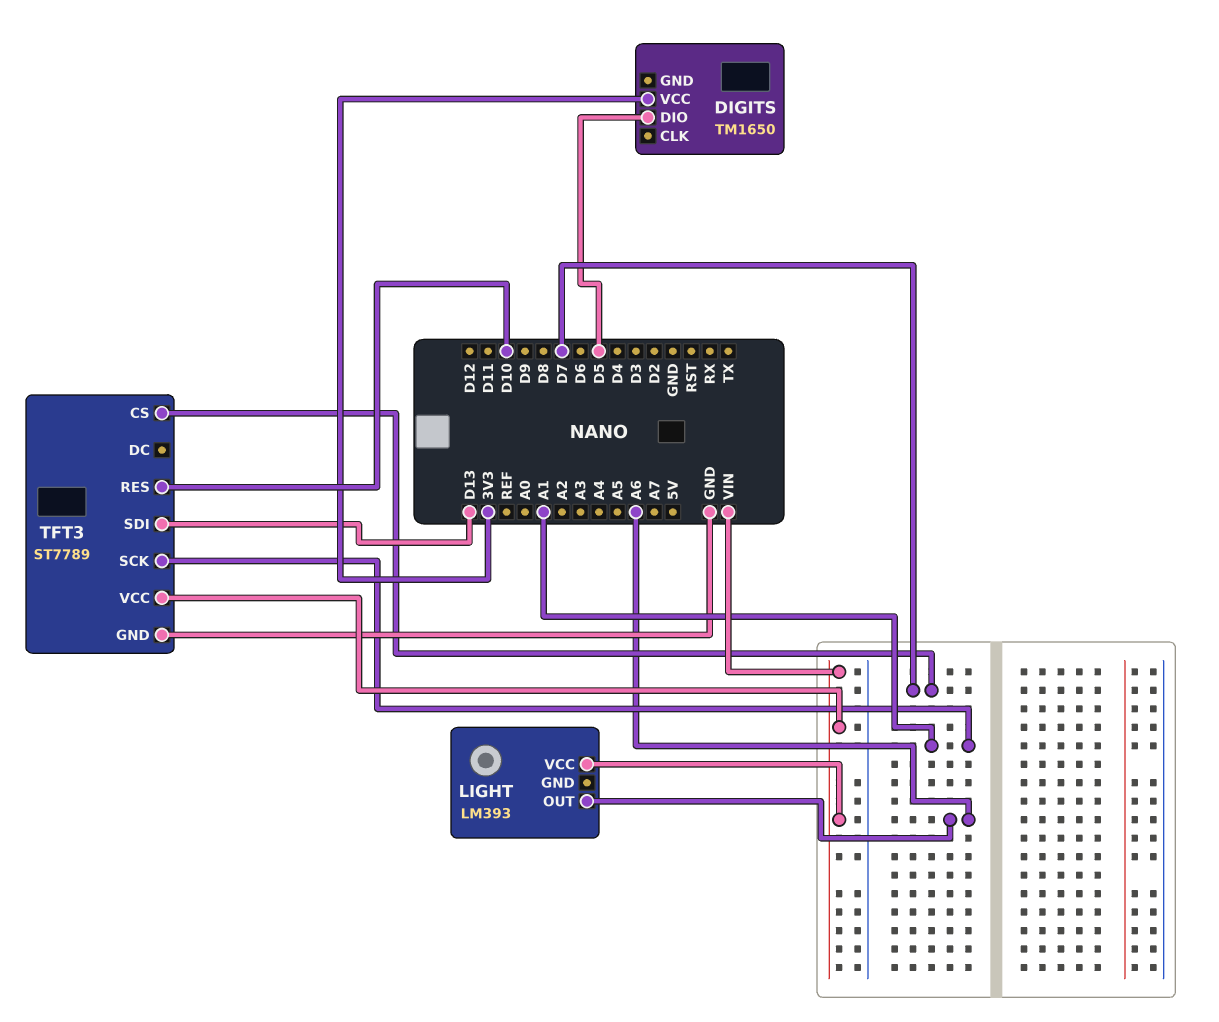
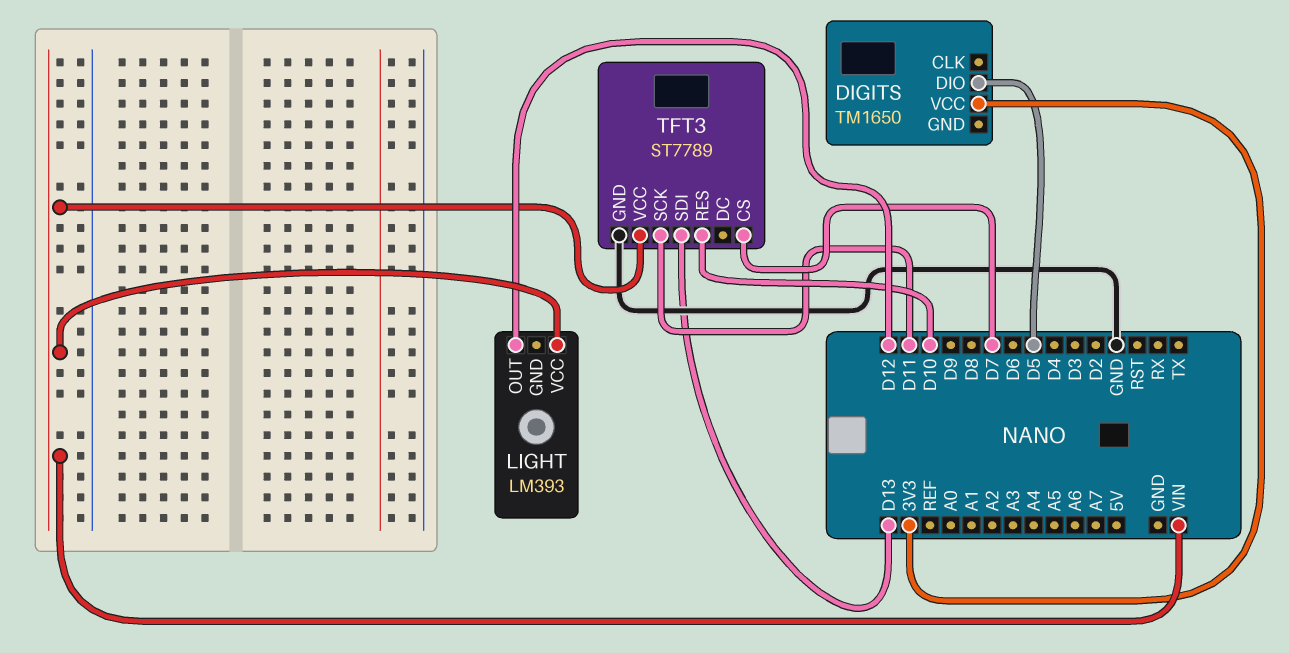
LIGHT pin OUT: A6 -> D12
TFT3 pin SCK: A1 -> D11

